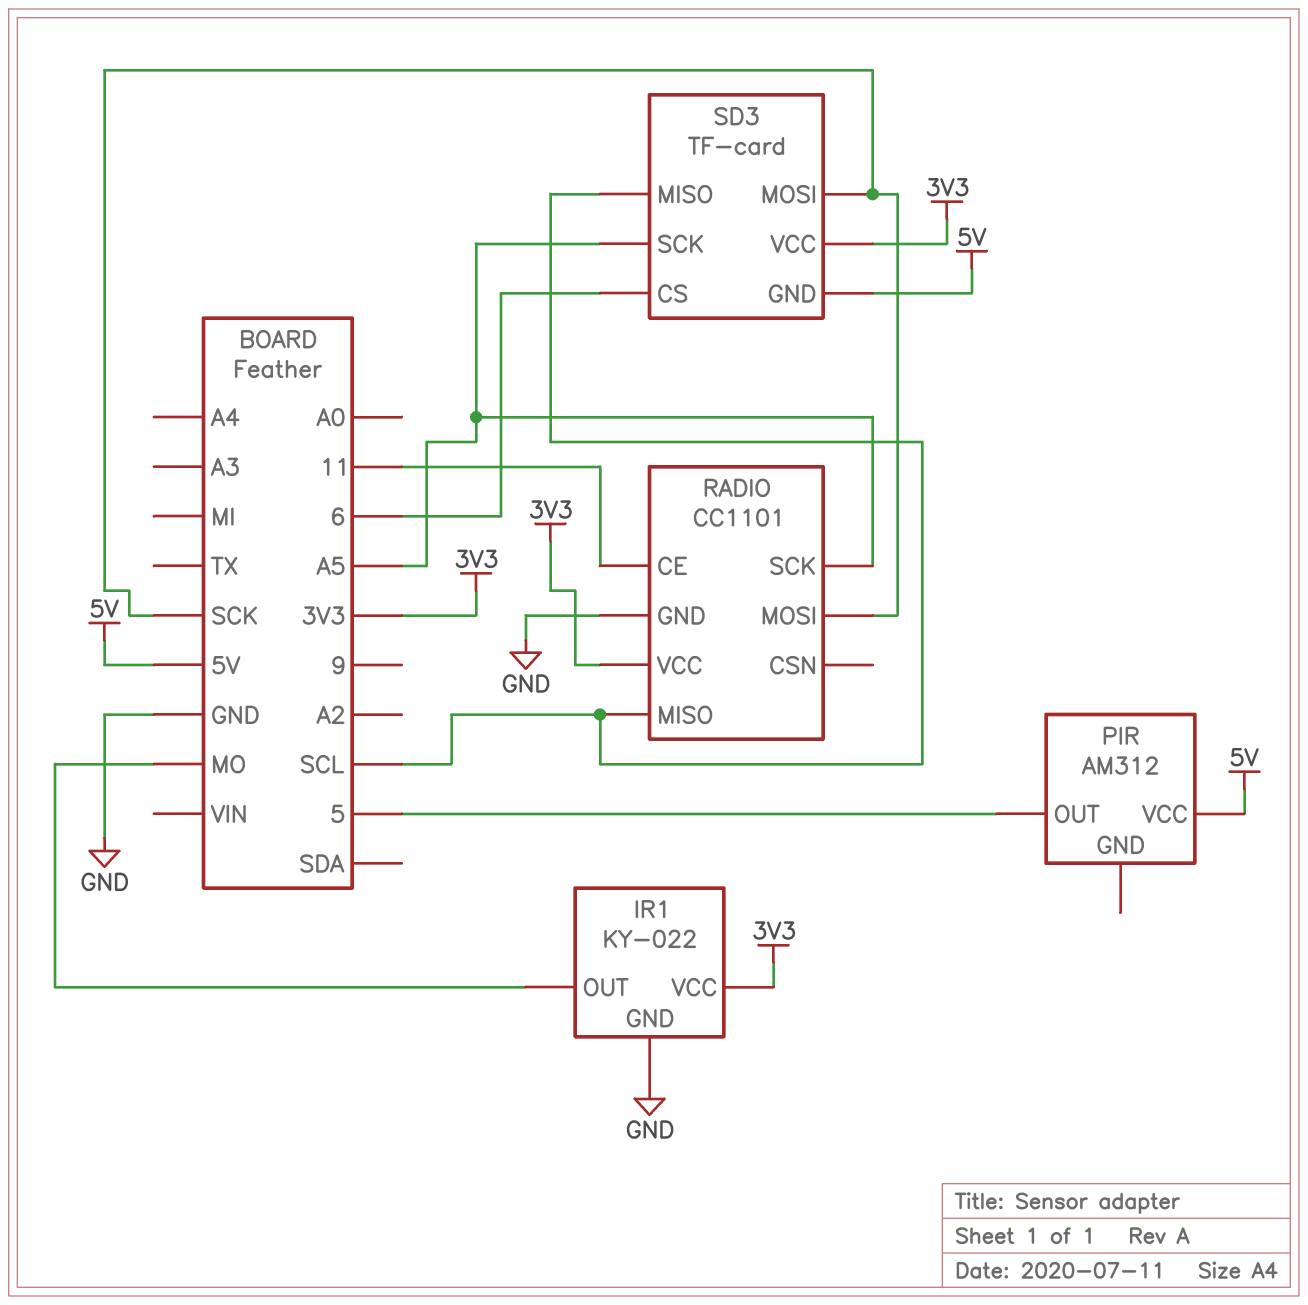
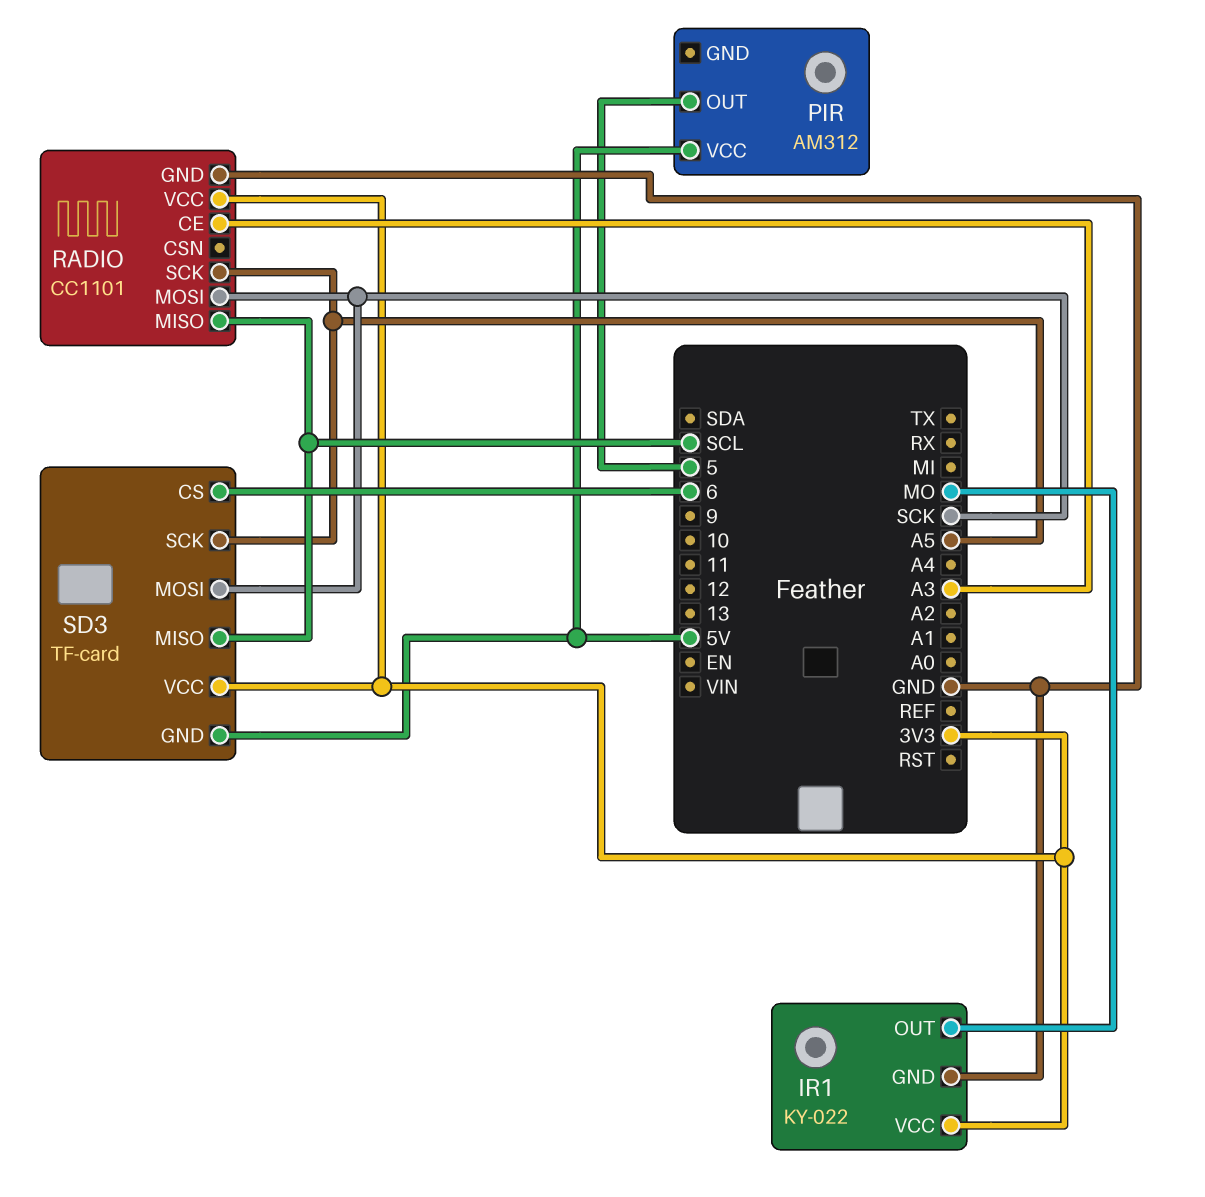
RADIO pin CE: 11 -> A3

